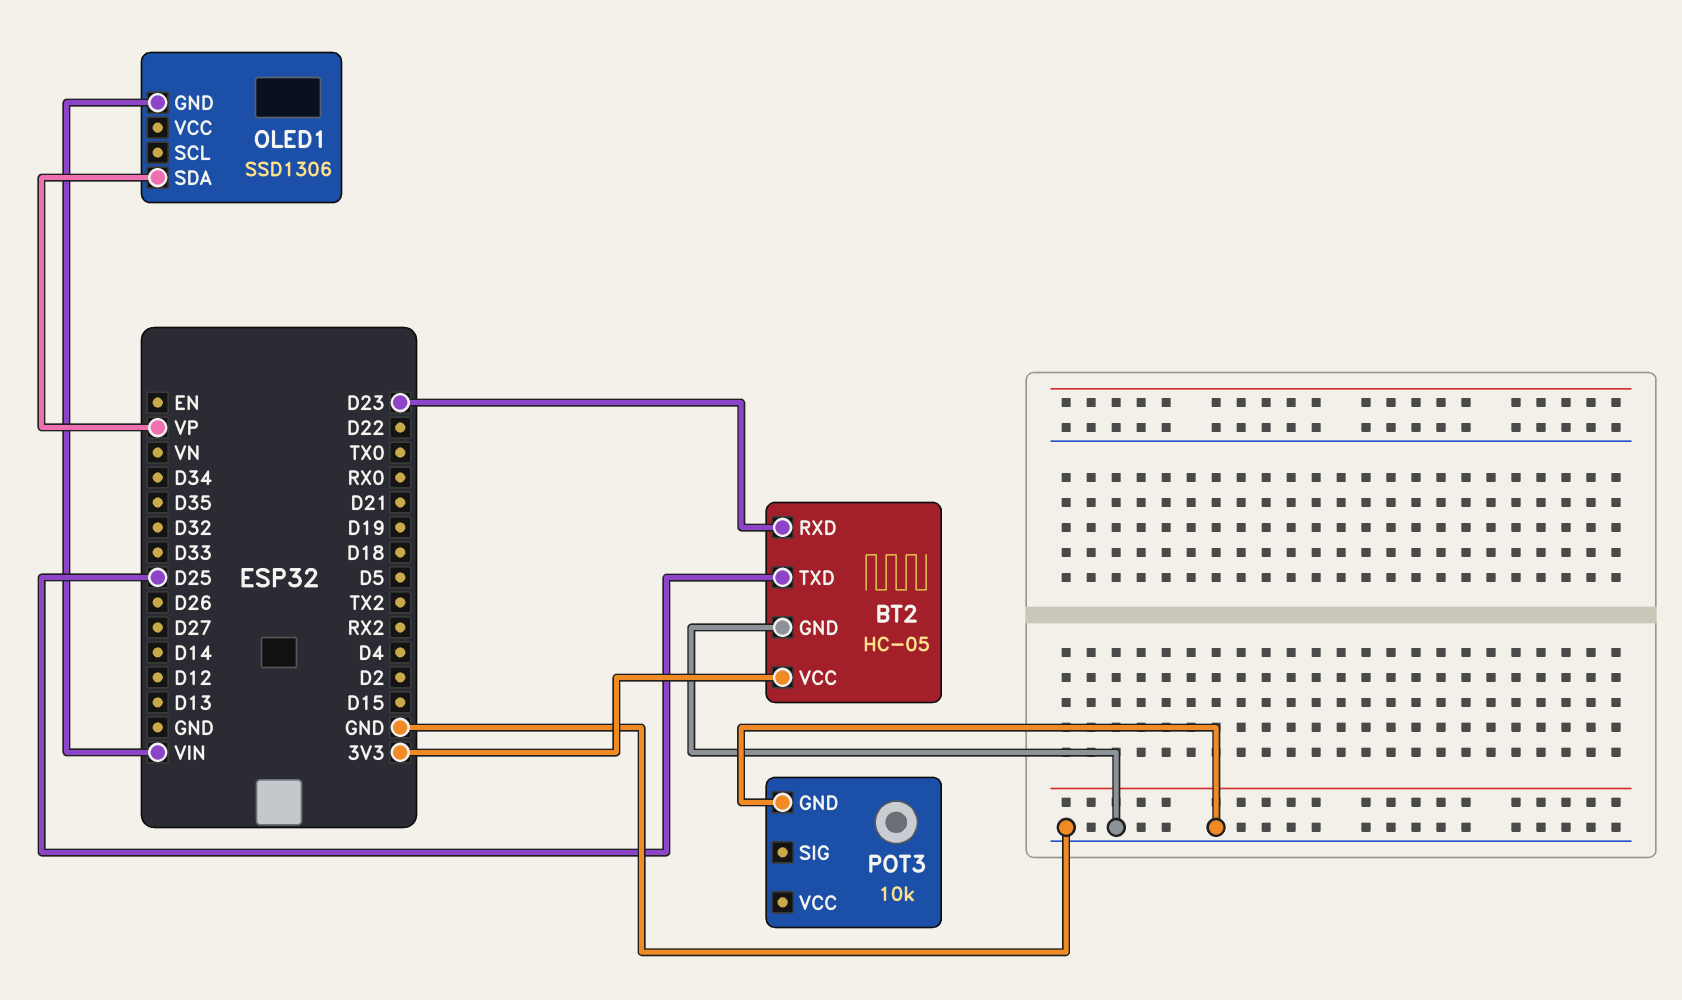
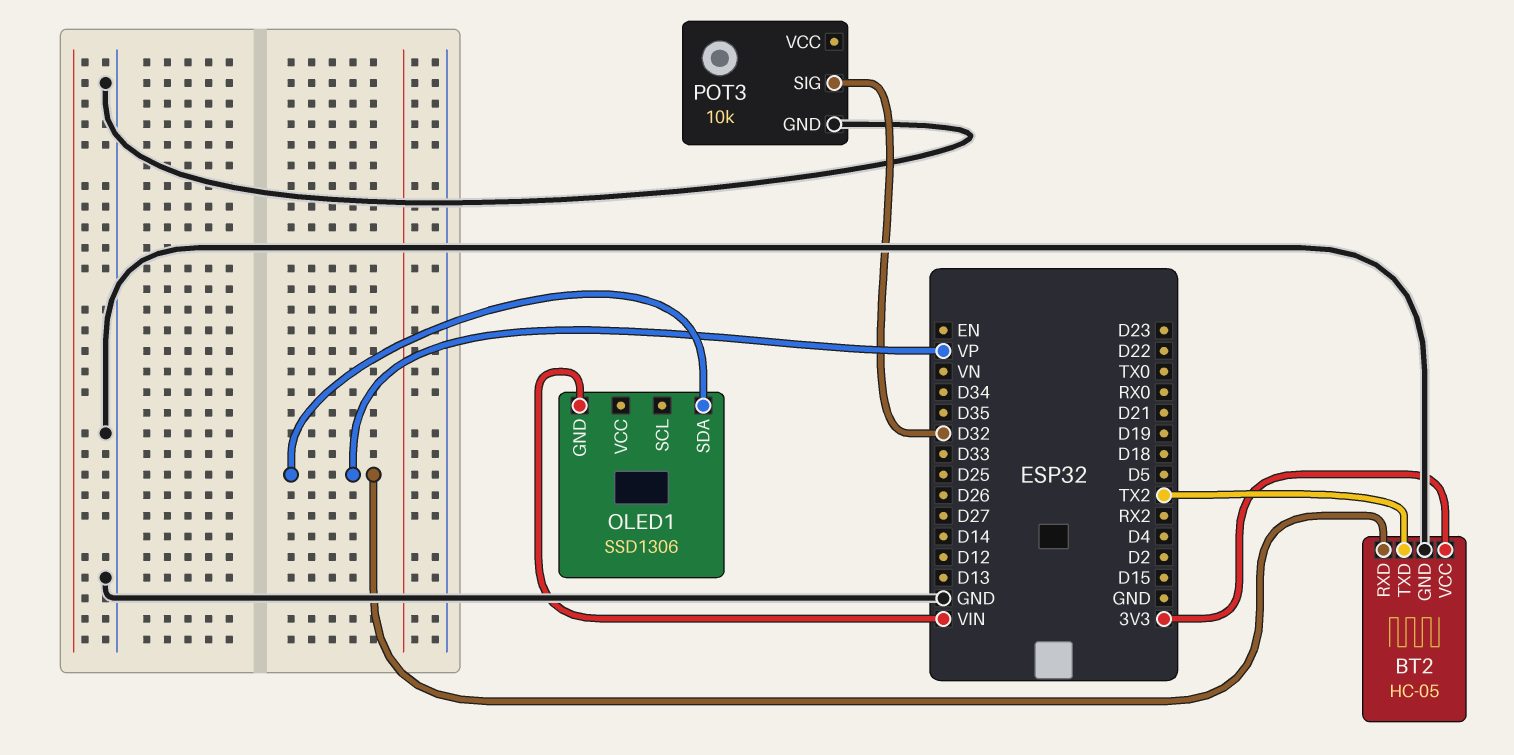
BT2 pin RXD: D23 -> VP
BT2 pin TXD: D25 -> TX2
POT3 pin SIG: none -> D32

